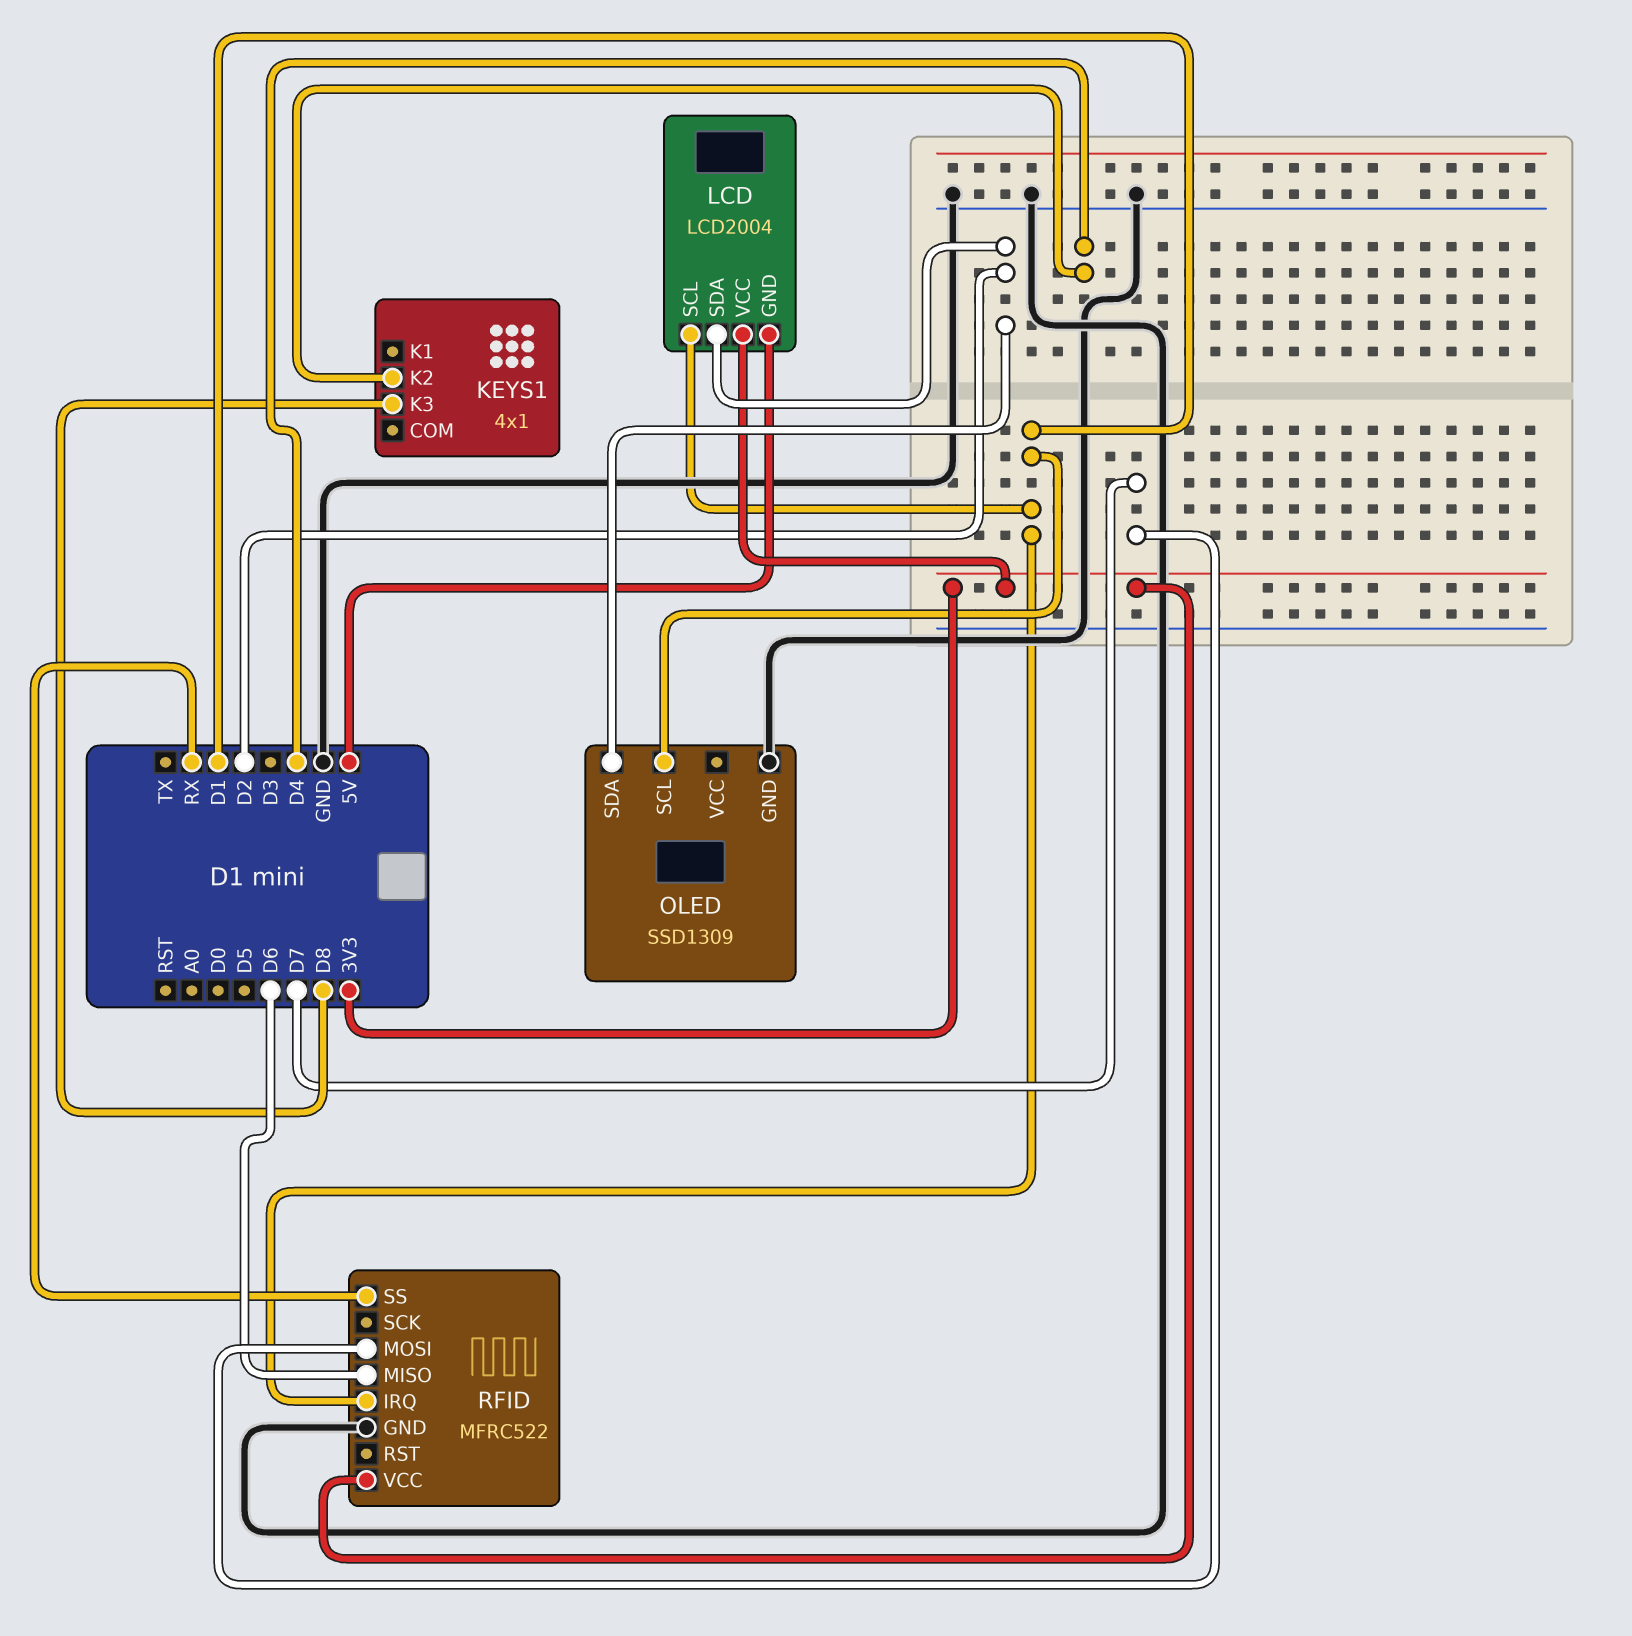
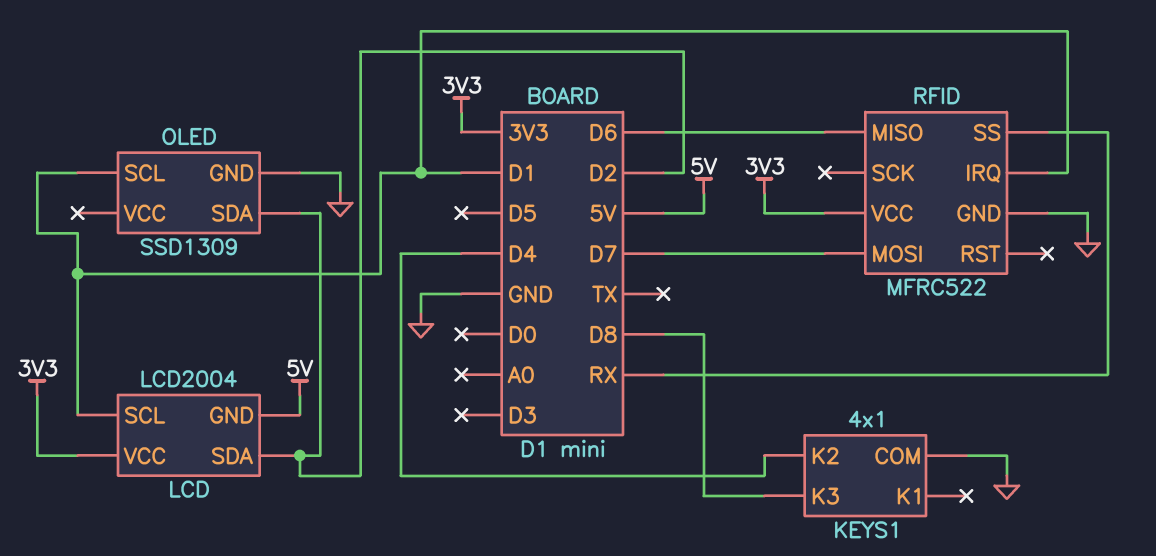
KEYS1 pin COM: none -> GND

